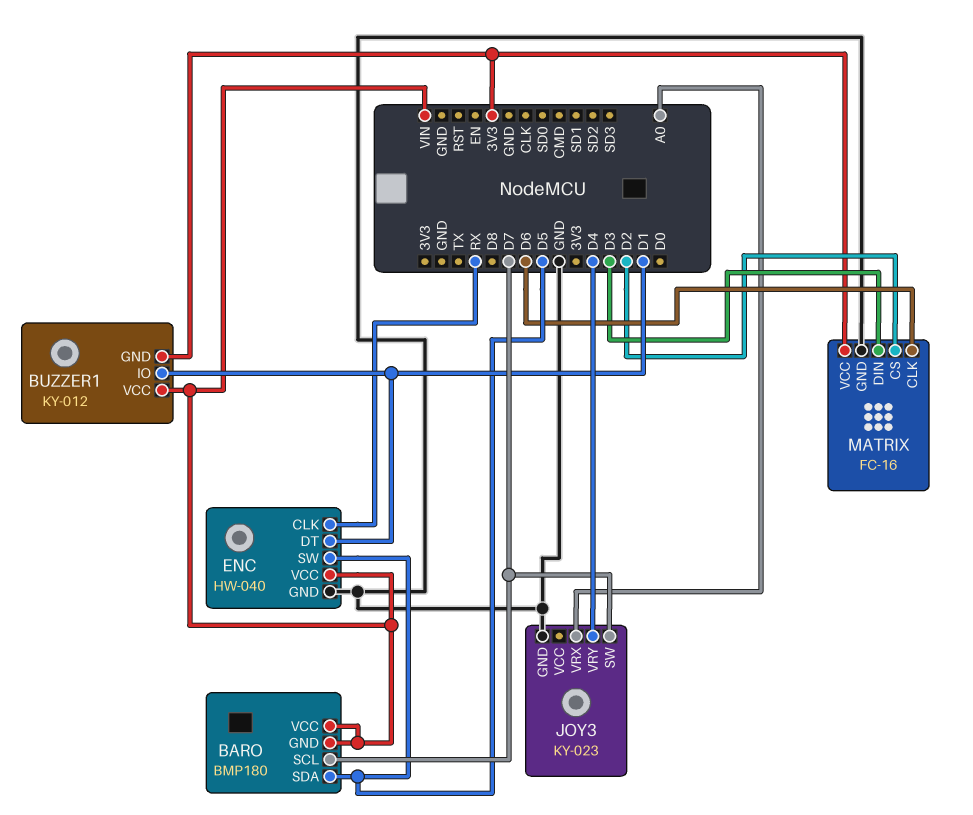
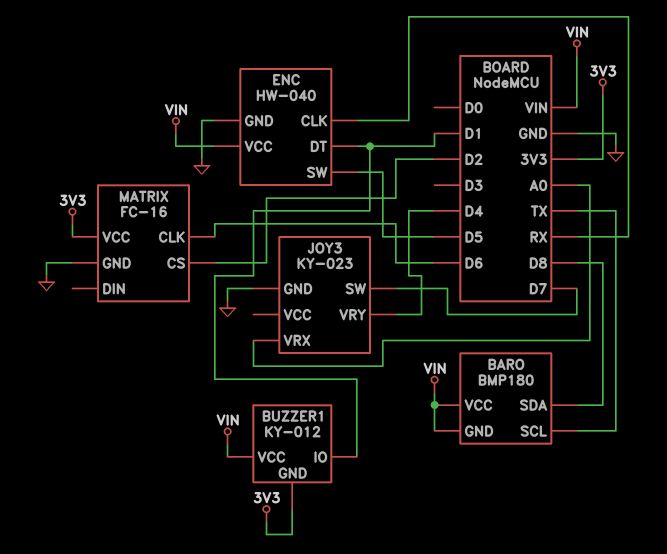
BARO pin SCL: D7 -> TX
BARO pin SDA: D5 -> D8
MATRIX pin DIN: D3 -> none

